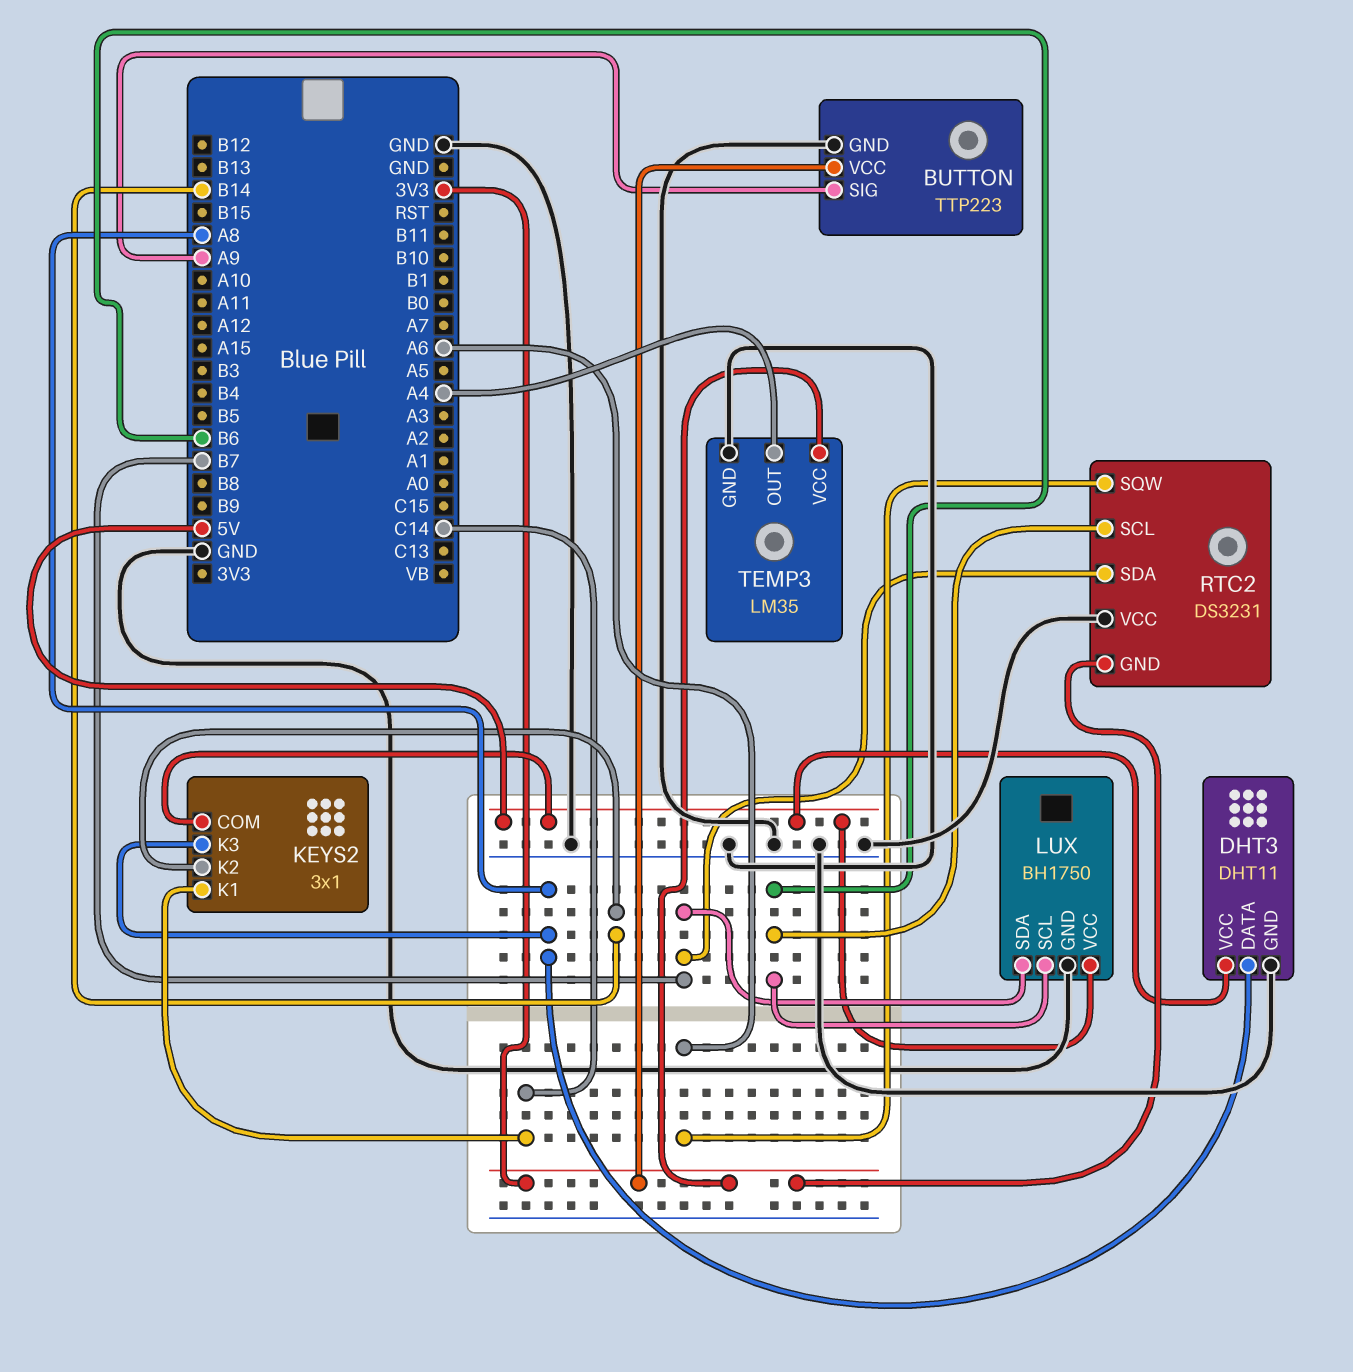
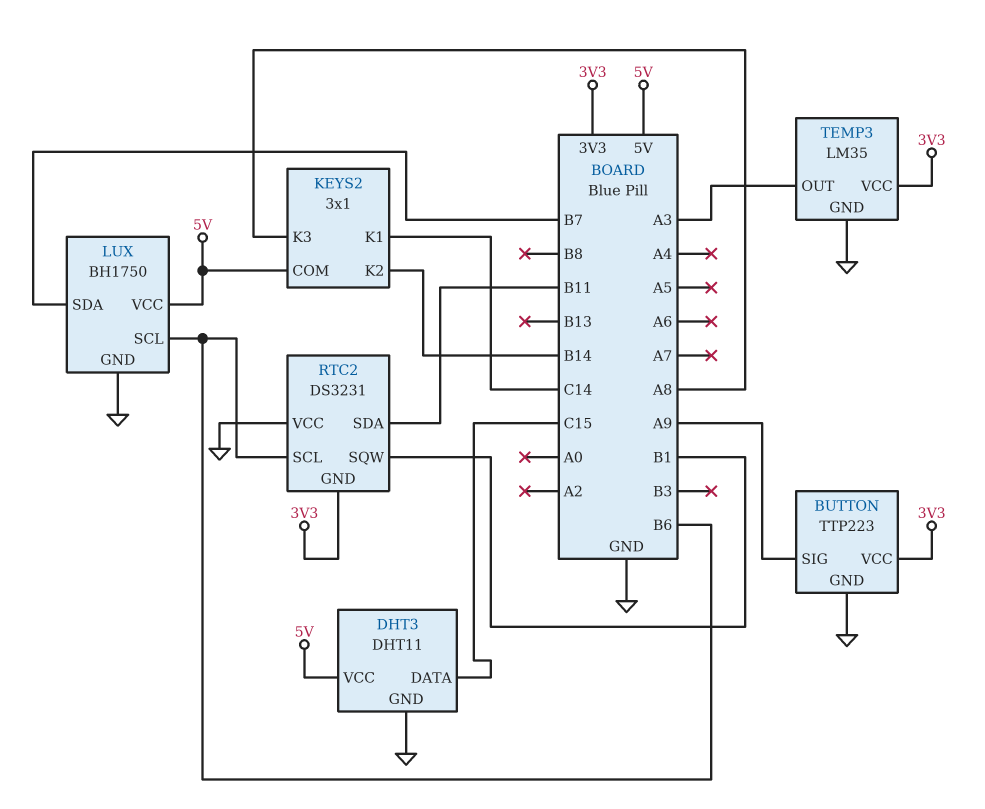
DHT3 pin DATA: A8 -> C15
RTC2 pin SDA: B7 -> B11
RTC2 pin SQW: A6 -> B1
TEMP3 pin OUT: A4 -> A3

